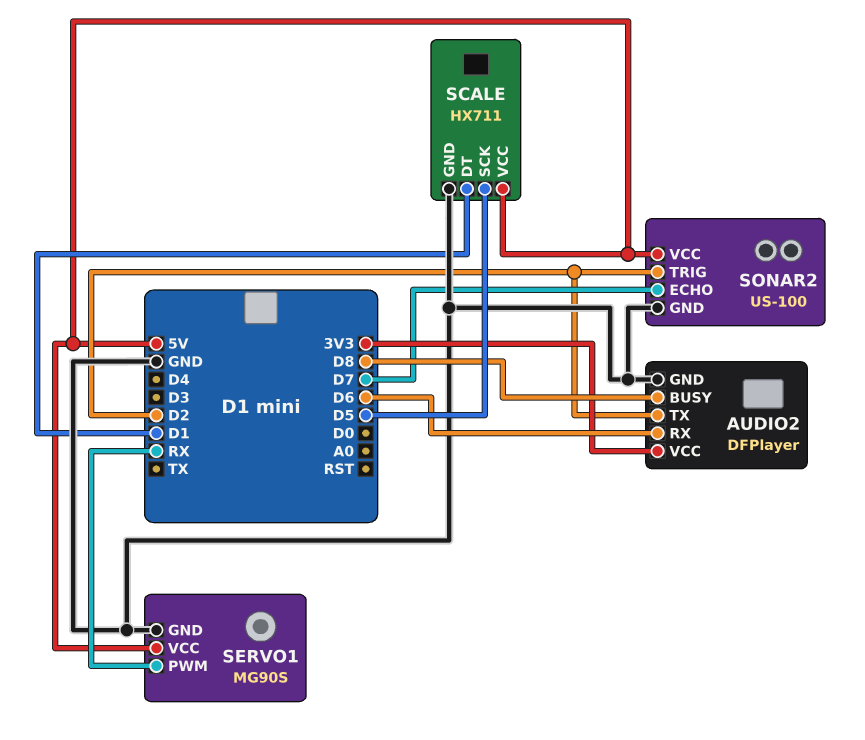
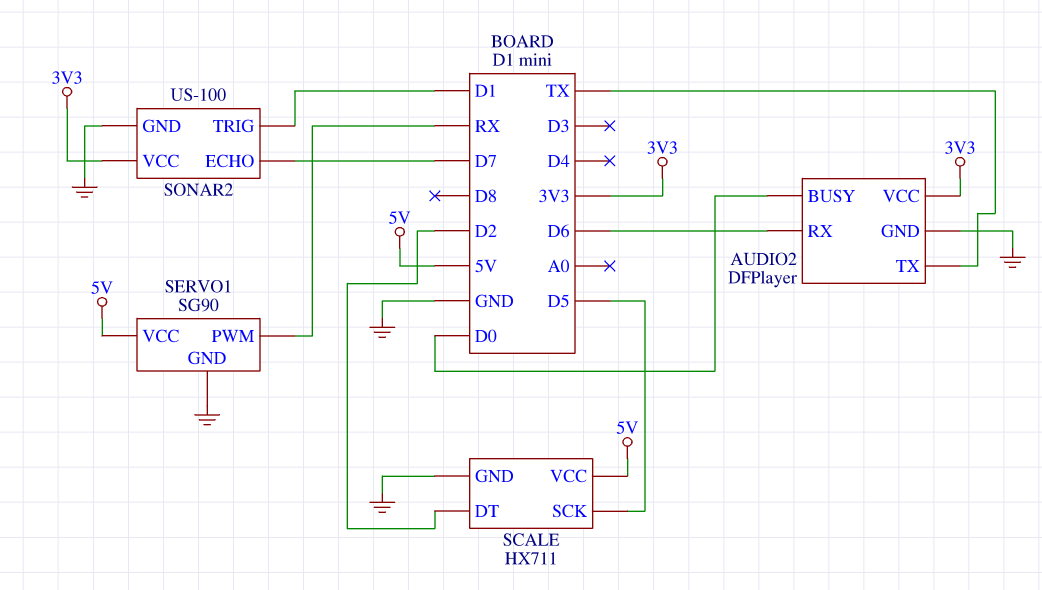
AUDIO2 pin BUSY: D8 -> D0
AUDIO2 pin TX: D2 -> TX
SCALE pin DT: D1 -> D2
SERVO1: MG90S -> SG90
SONAR2 pin TRIG: D2 -> D1
SONAR2 pin VCC: 5V -> 3V3

